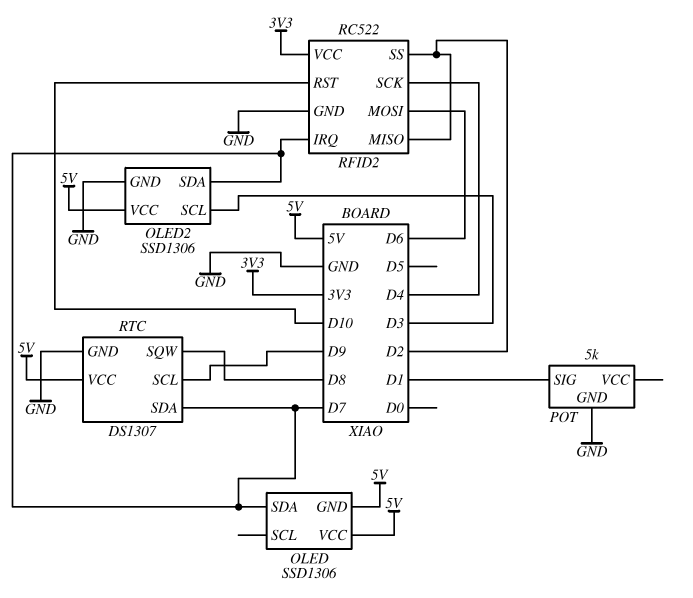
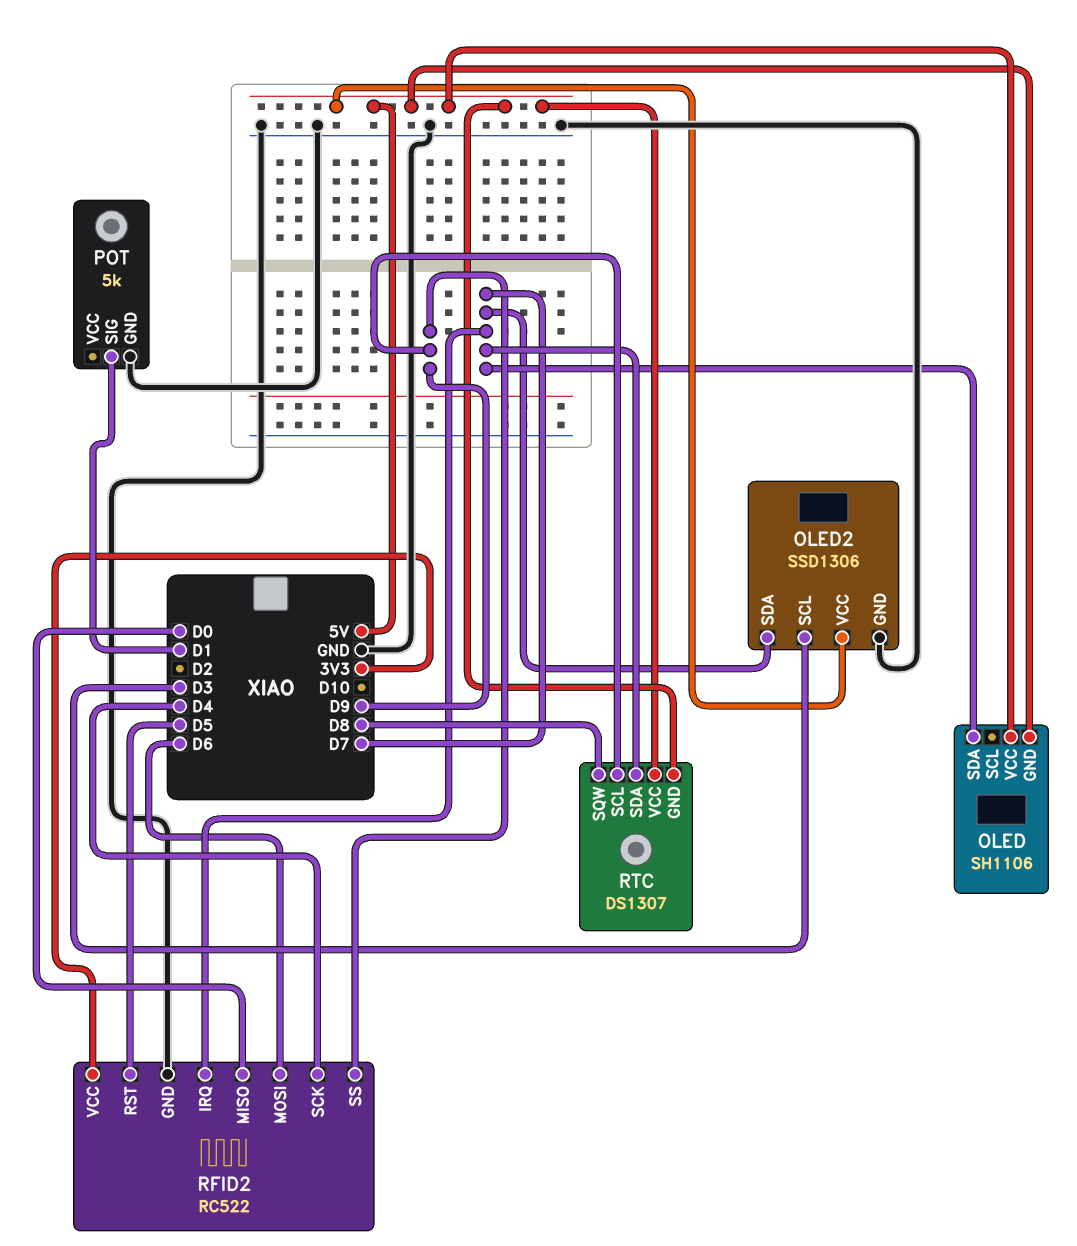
OLED: SSD1306 -> SH1106
RFID2 pin MISO: D2 -> D0
RFID2 pin RST: D10 -> D5
RFID2 pin SS: D2 -> D9
RTC pin GND: GND -> 5V

